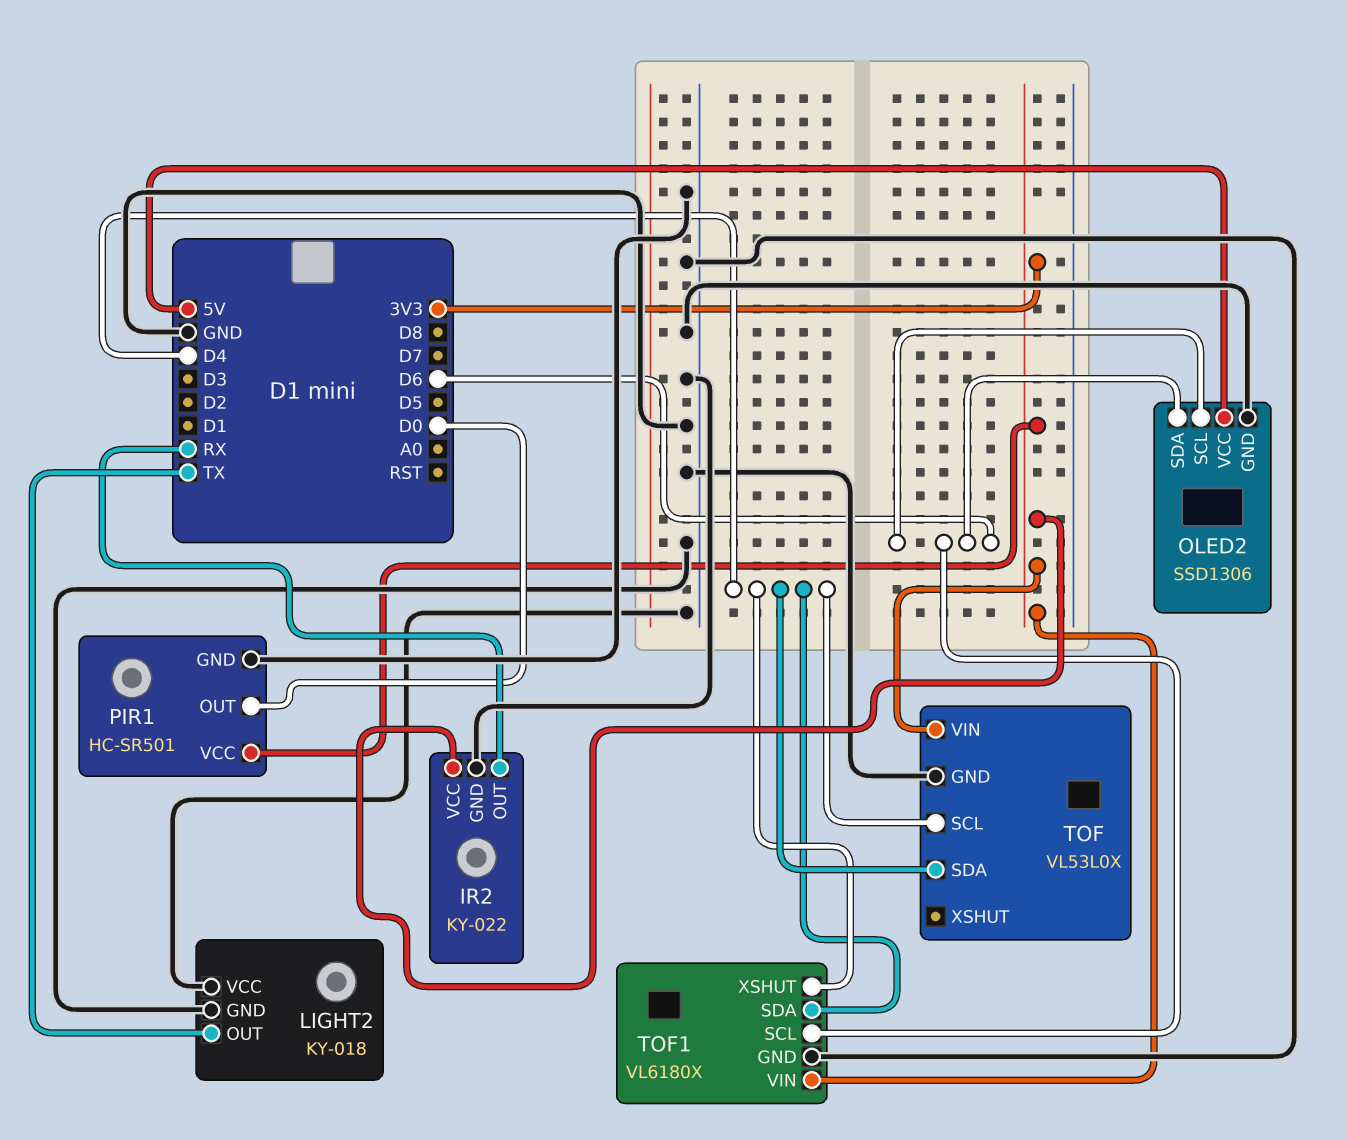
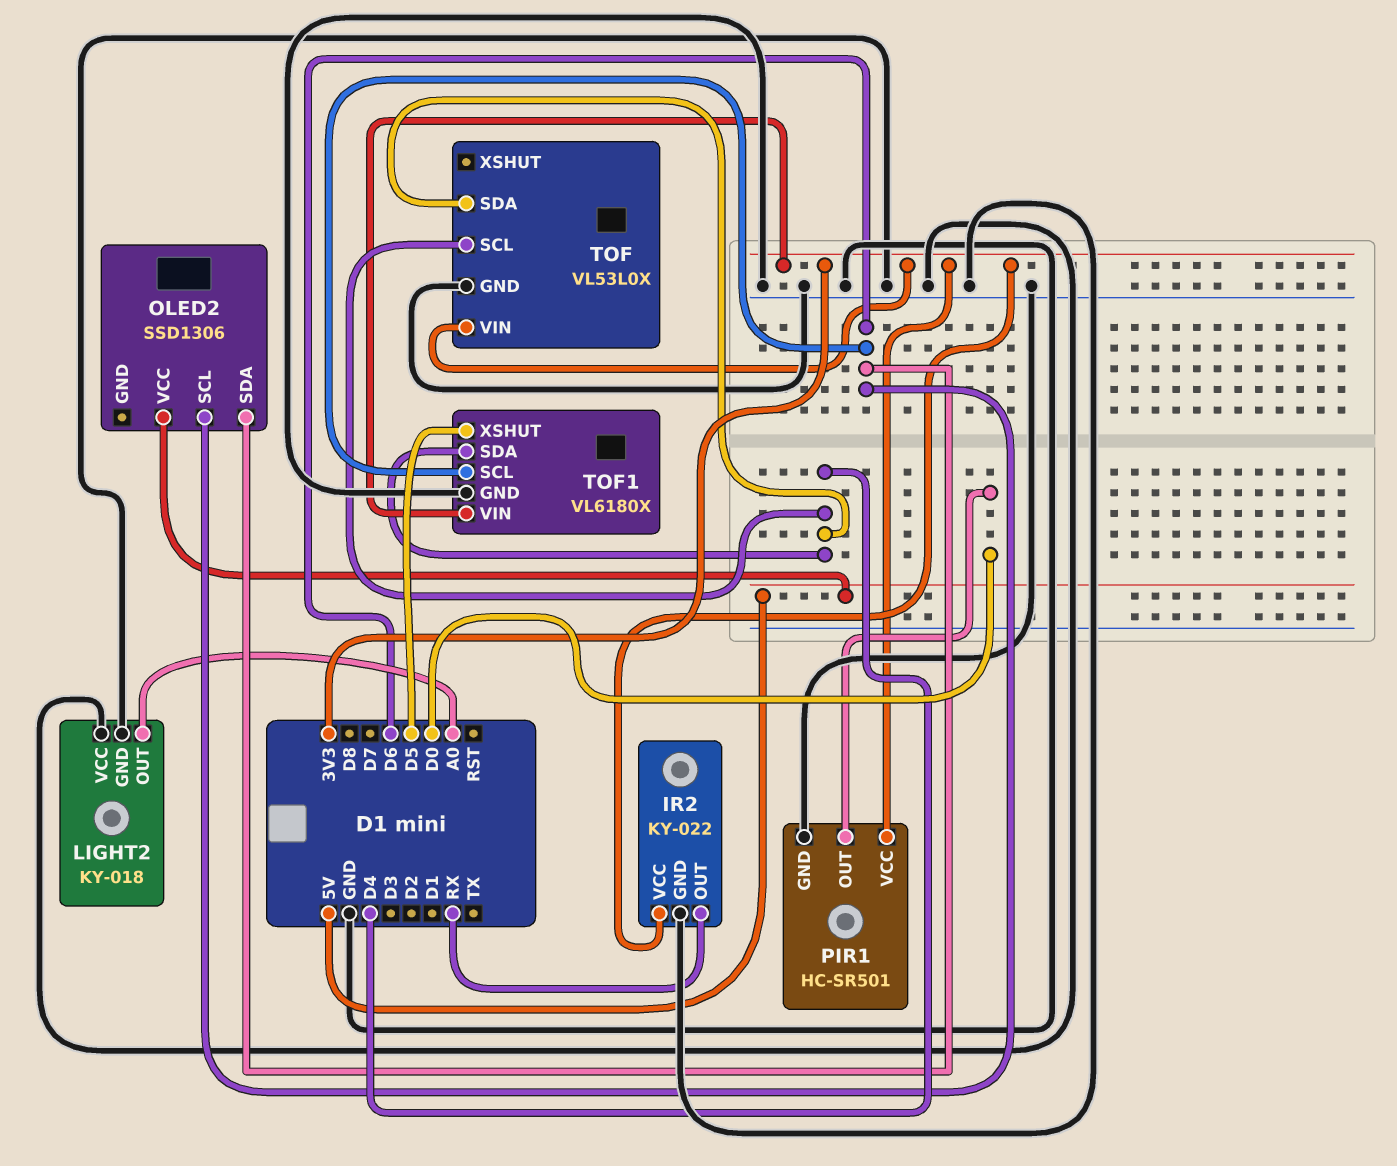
LIGHT2 pin OUT: TX -> A0
OLED2 pin GND: GND -> none
TOF1 pin XSHUT: D4 -> D5

